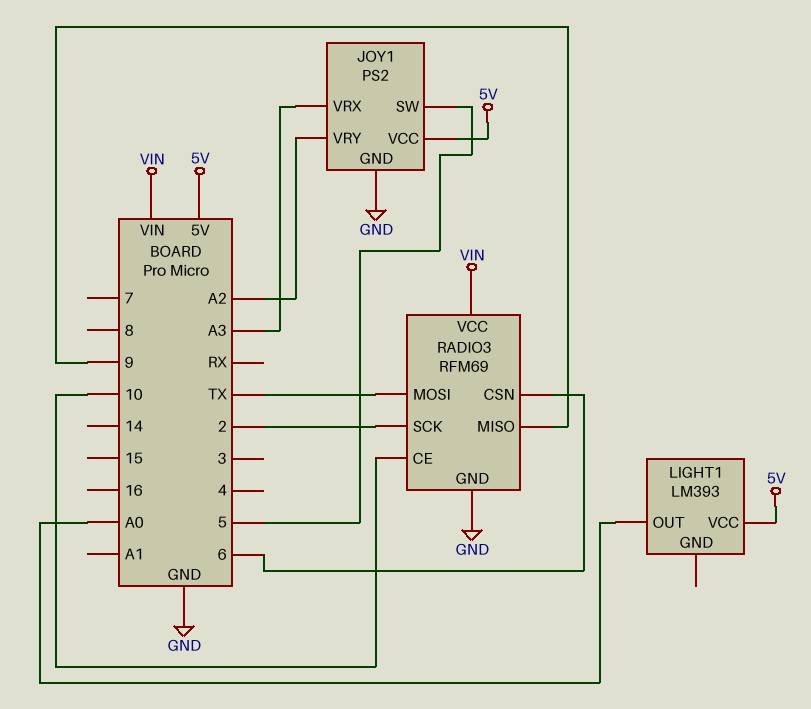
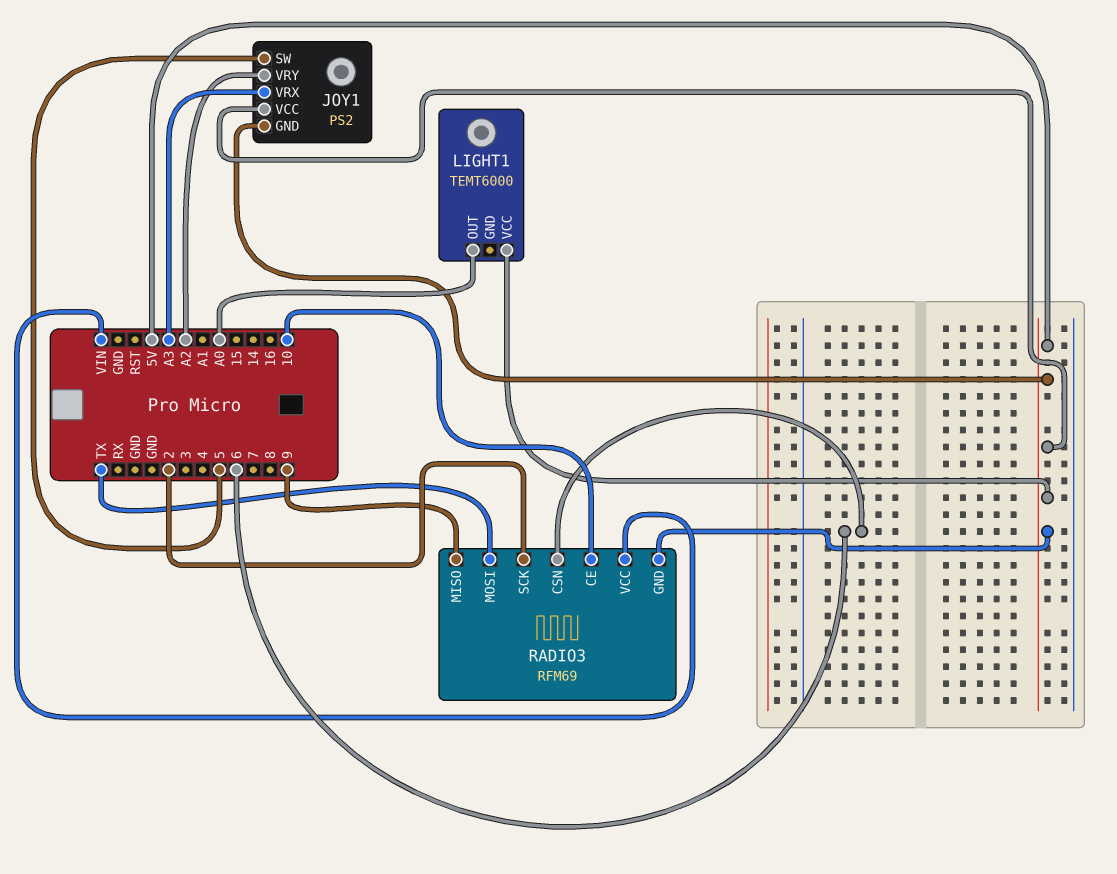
JOY1 pin GND: GND -> 5V
LIGHT1: LM393 -> TEMT6000
RADIO3 pin GND: GND -> 5V

